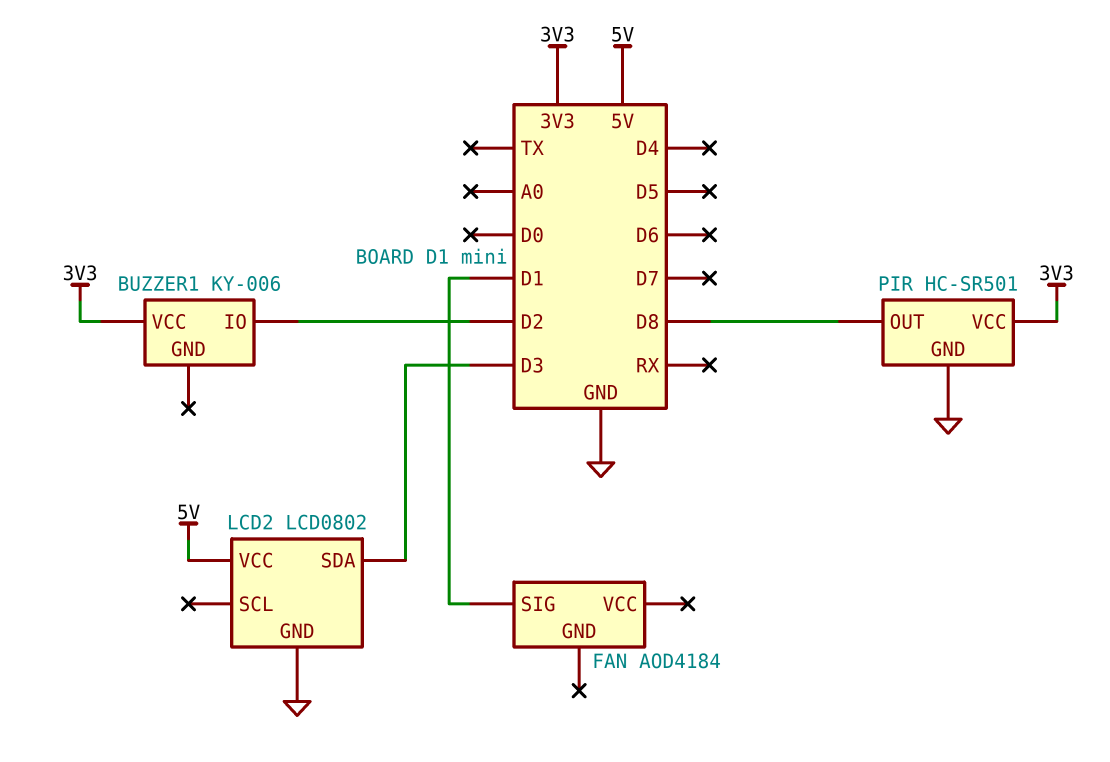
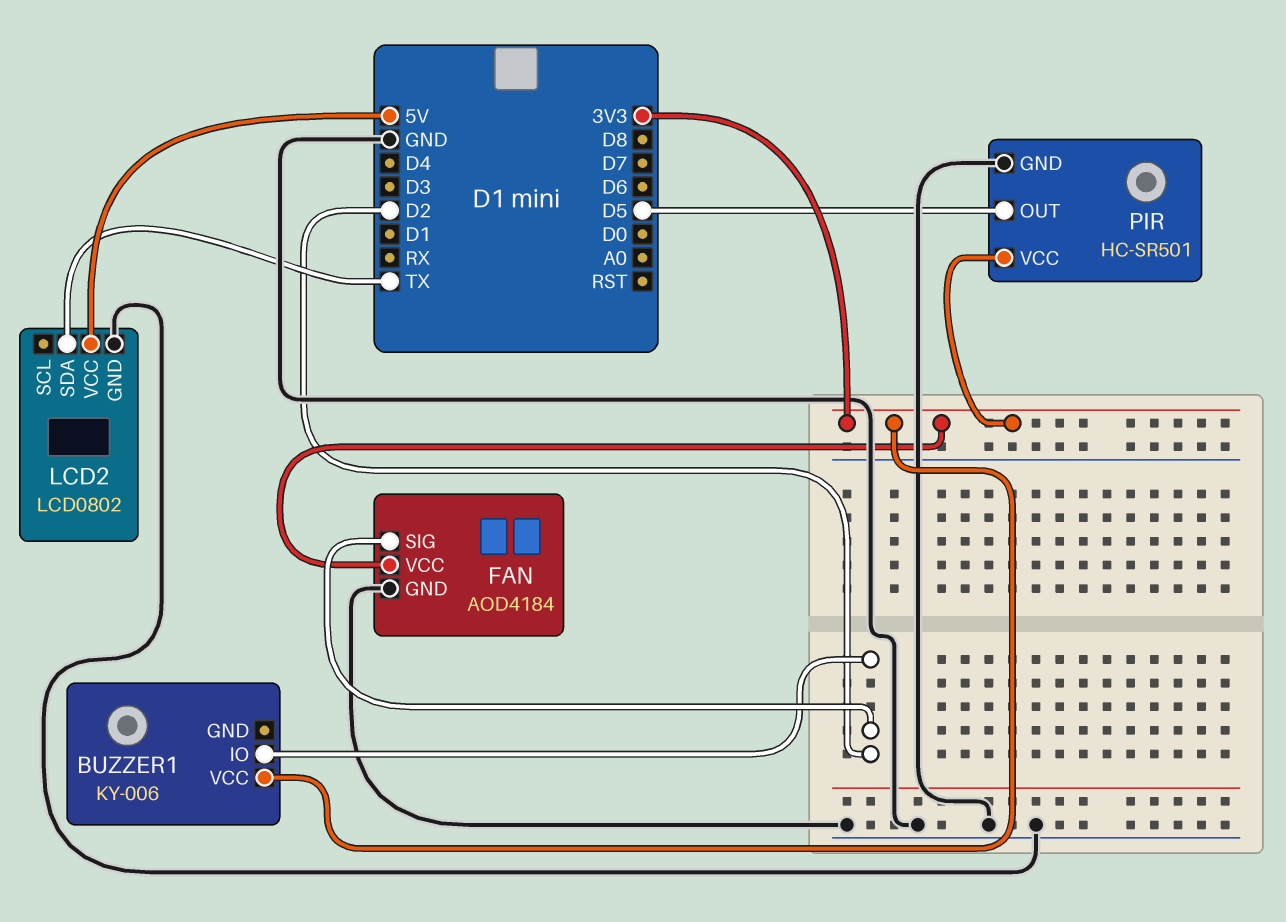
FAN pin GND: none -> GND
FAN pin SIG: D1 -> D2
FAN pin VCC: none -> 3V3
LCD2 pin SDA: D3 -> TX
PIR pin OUT: D8 -> D5

